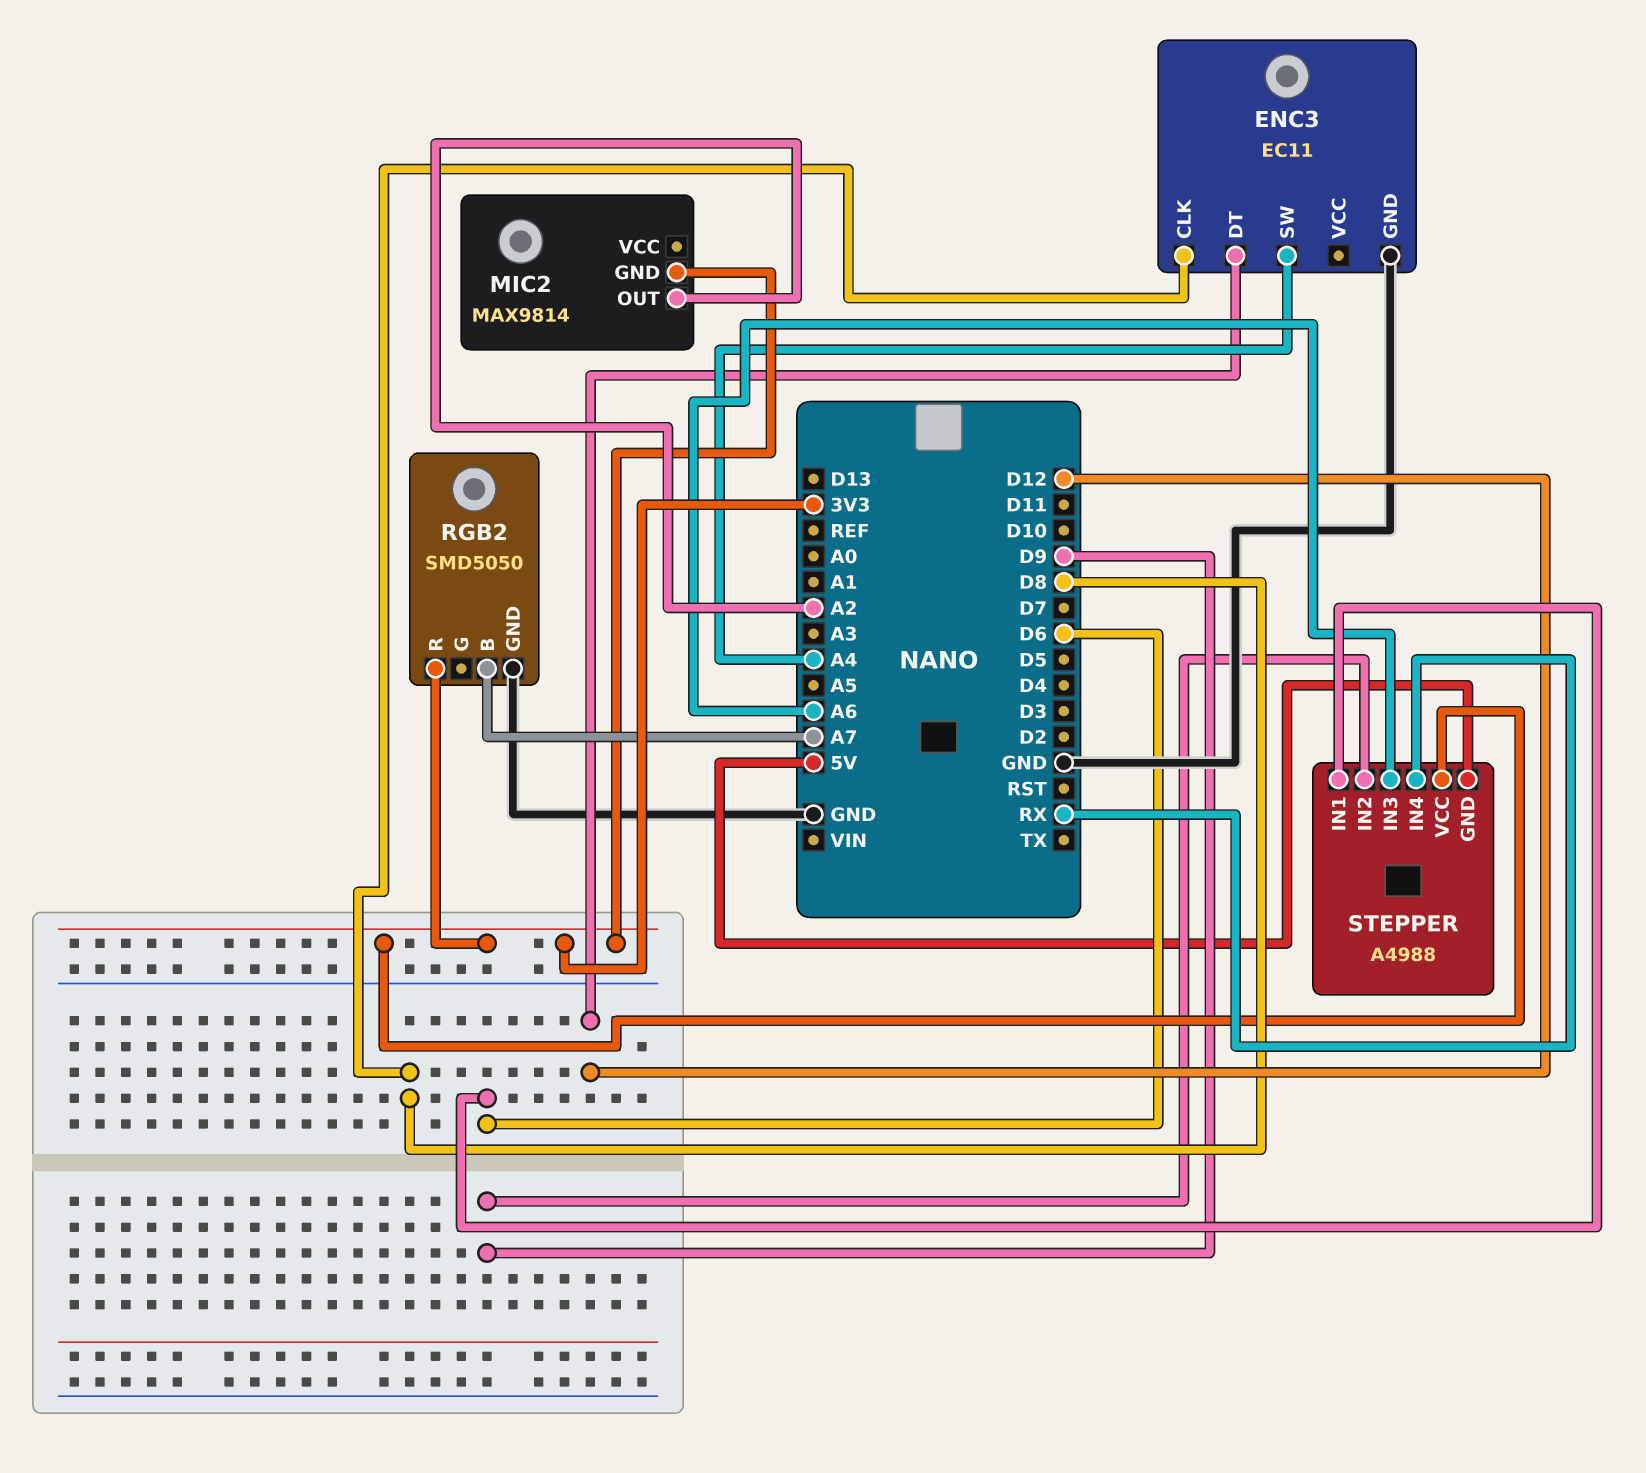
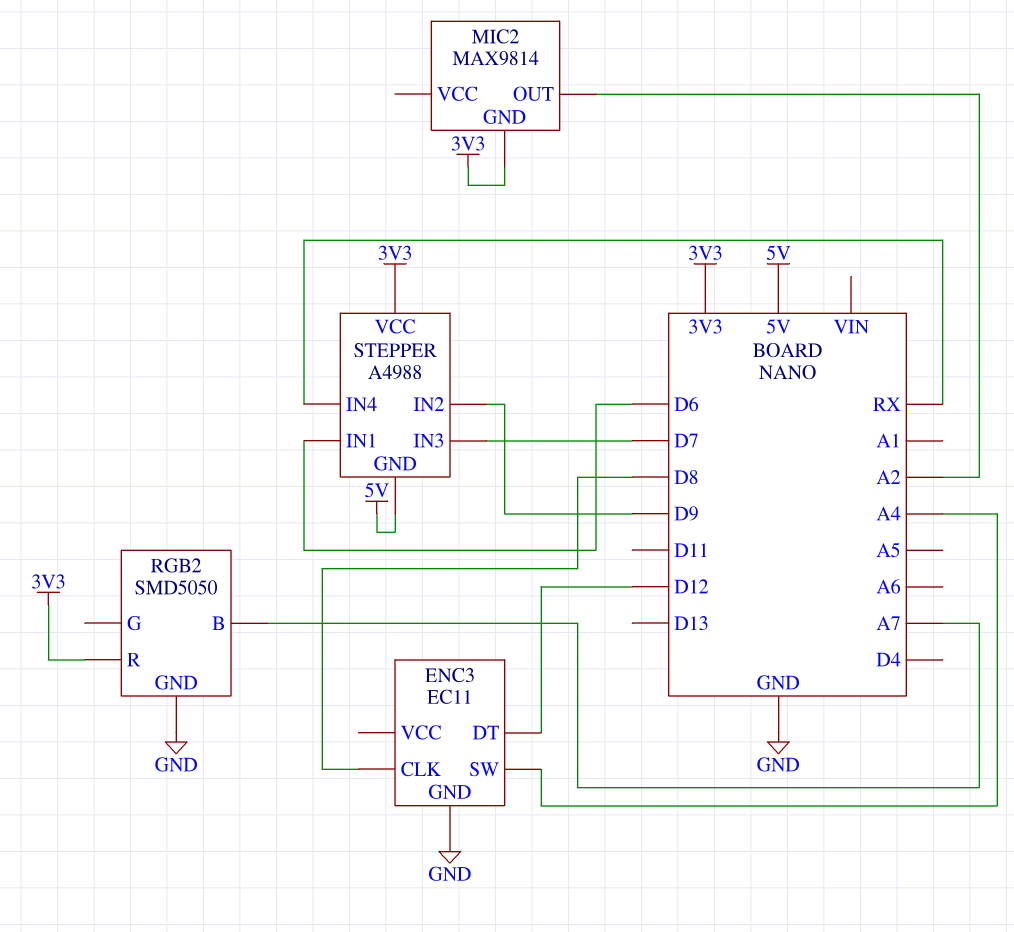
STEPPER pin IN3: A6 -> D7

